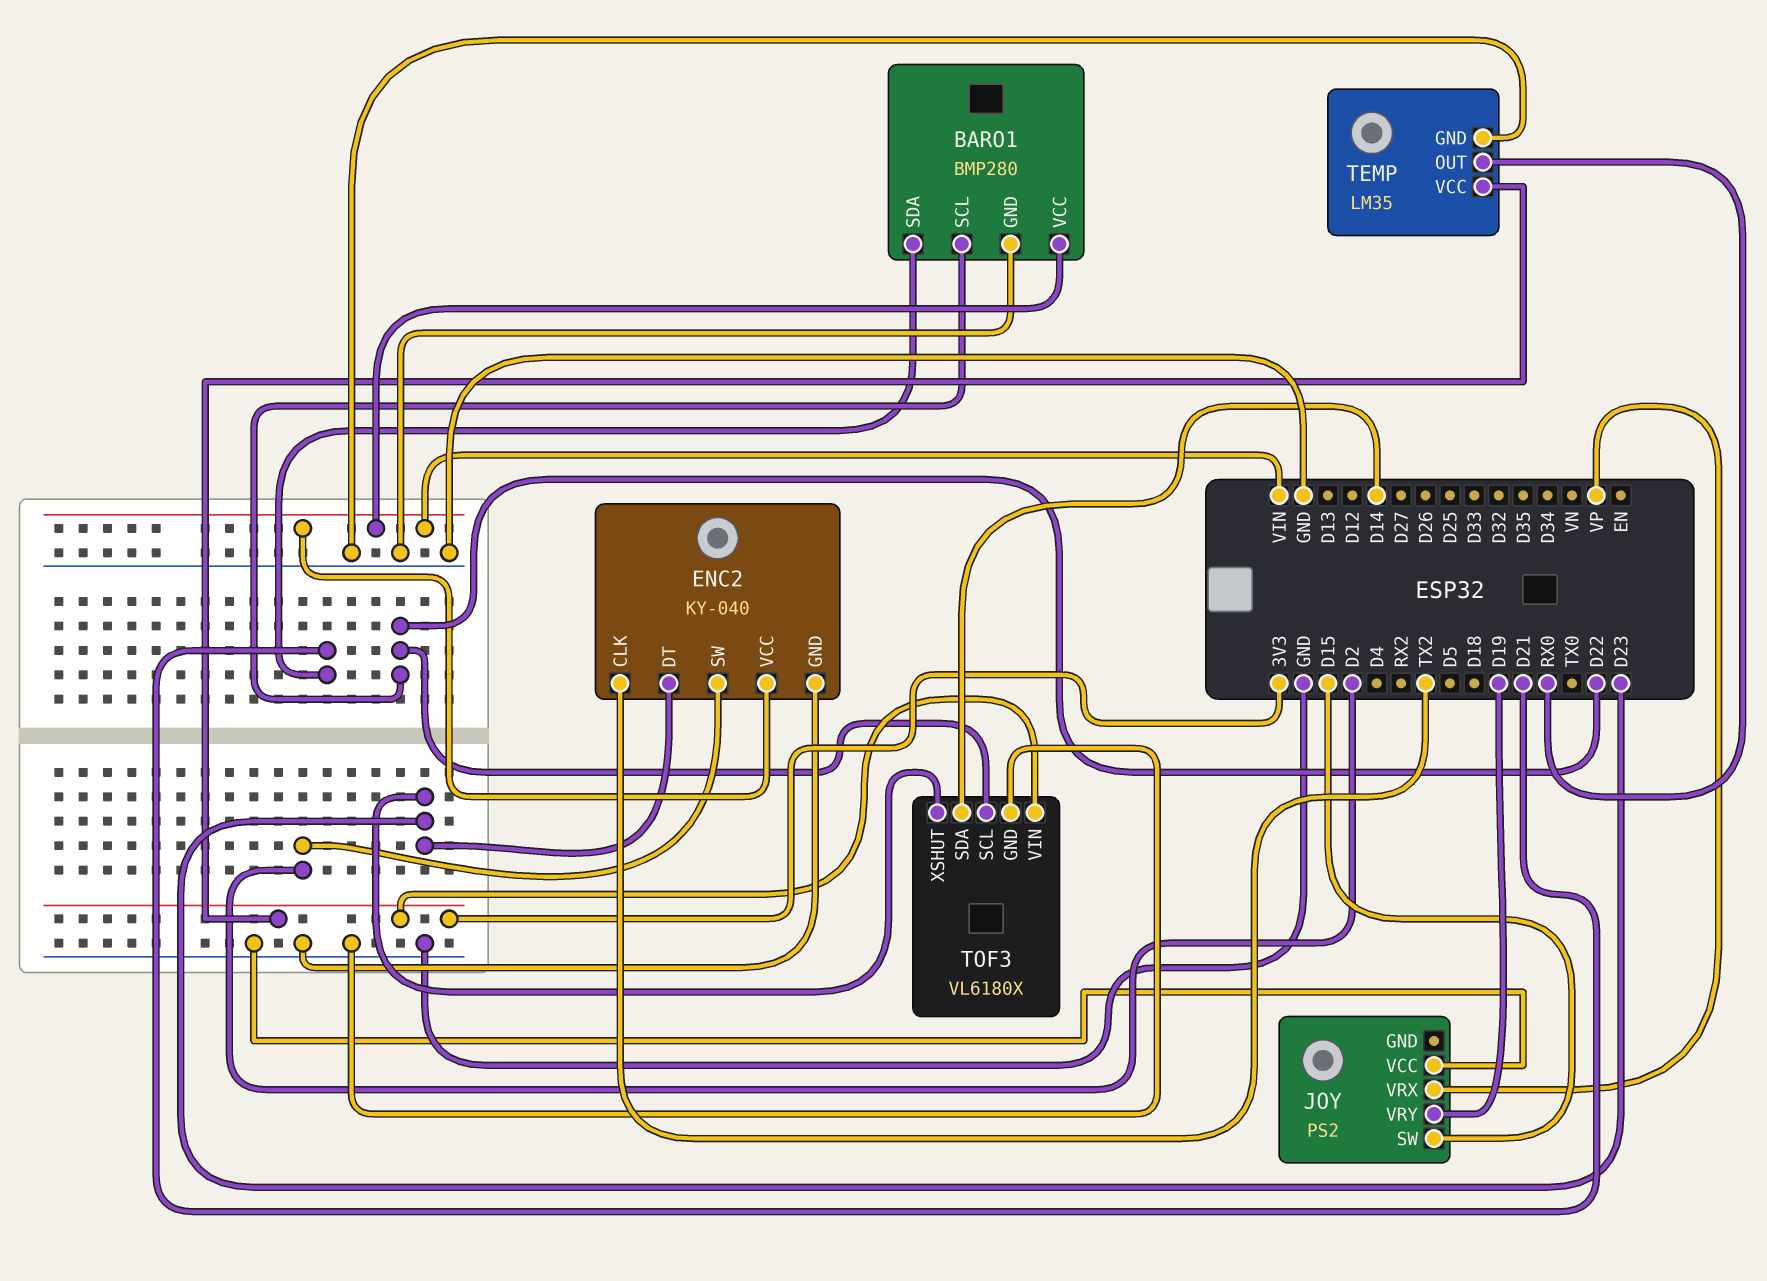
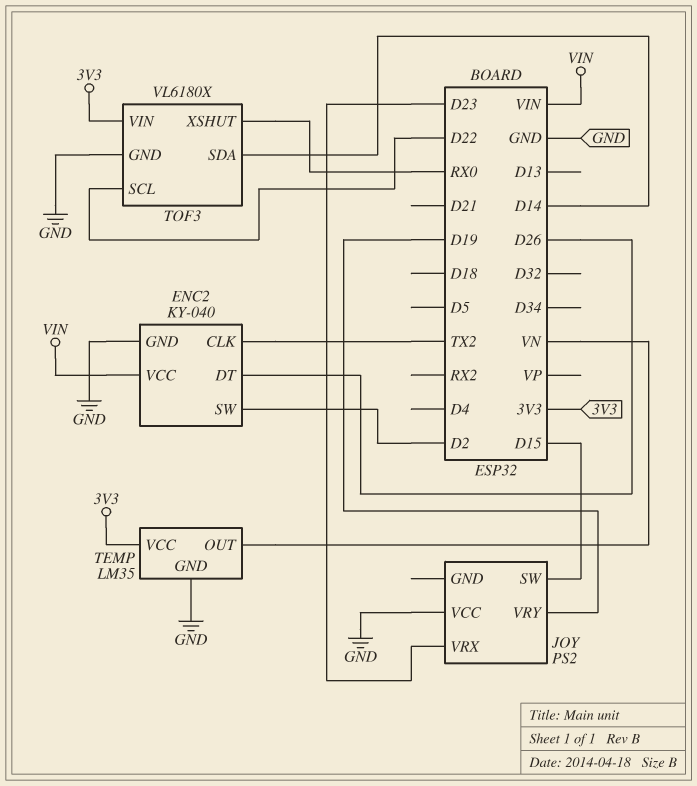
BARO1: BMP280 -> none
BARO1 pin GND: GND -> none
BARO1 pin SCL: D22 -> none
BARO1 pin SDA: D21 -> none
BARO1 pin VCC: VIN -> none
ENC2 pin DT: D23 -> D26
JOY pin VRX: VP -> D23
TEMP pin OUT: RX0 -> VN
TOF3 pin XSHUT: D23 -> RX0

